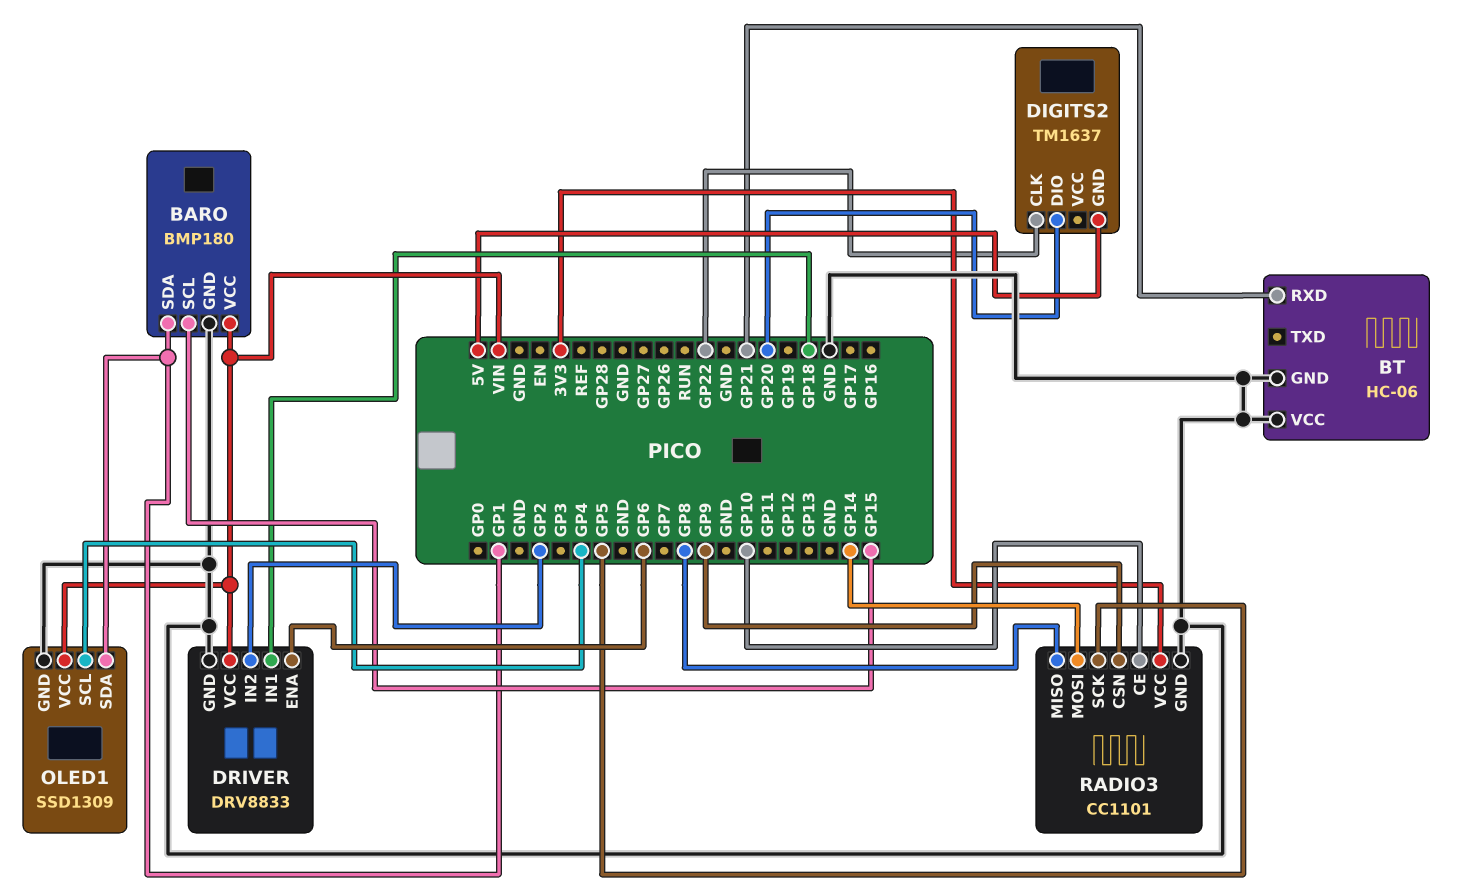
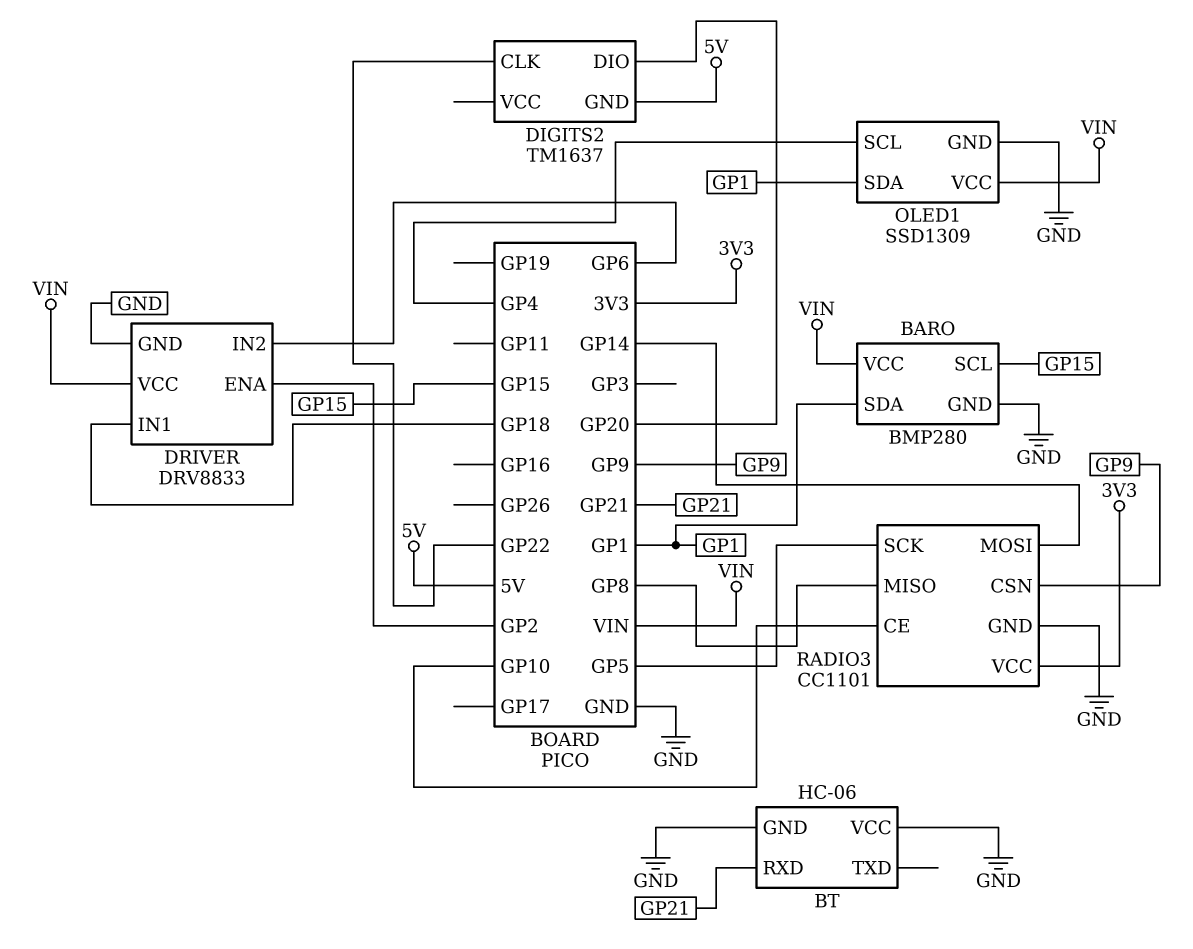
BARO: BMP180 -> BMP280
DRIVER pin ENA: GP6 -> GP2
DRIVER pin IN2: GP2 -> GP6

